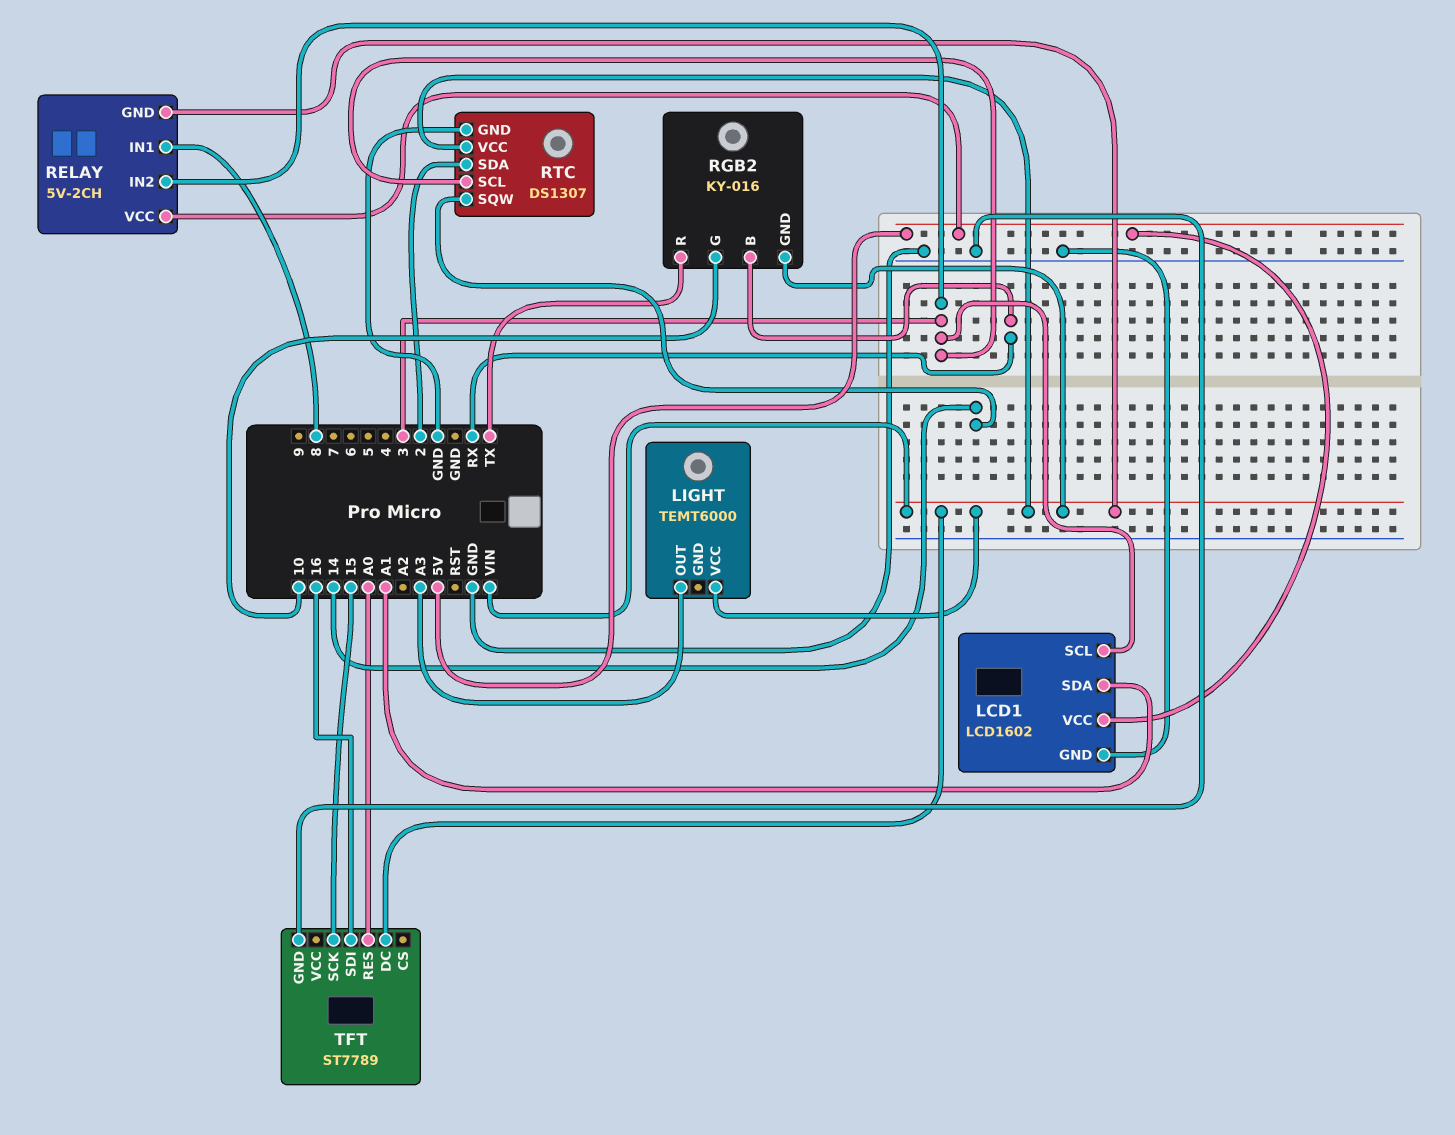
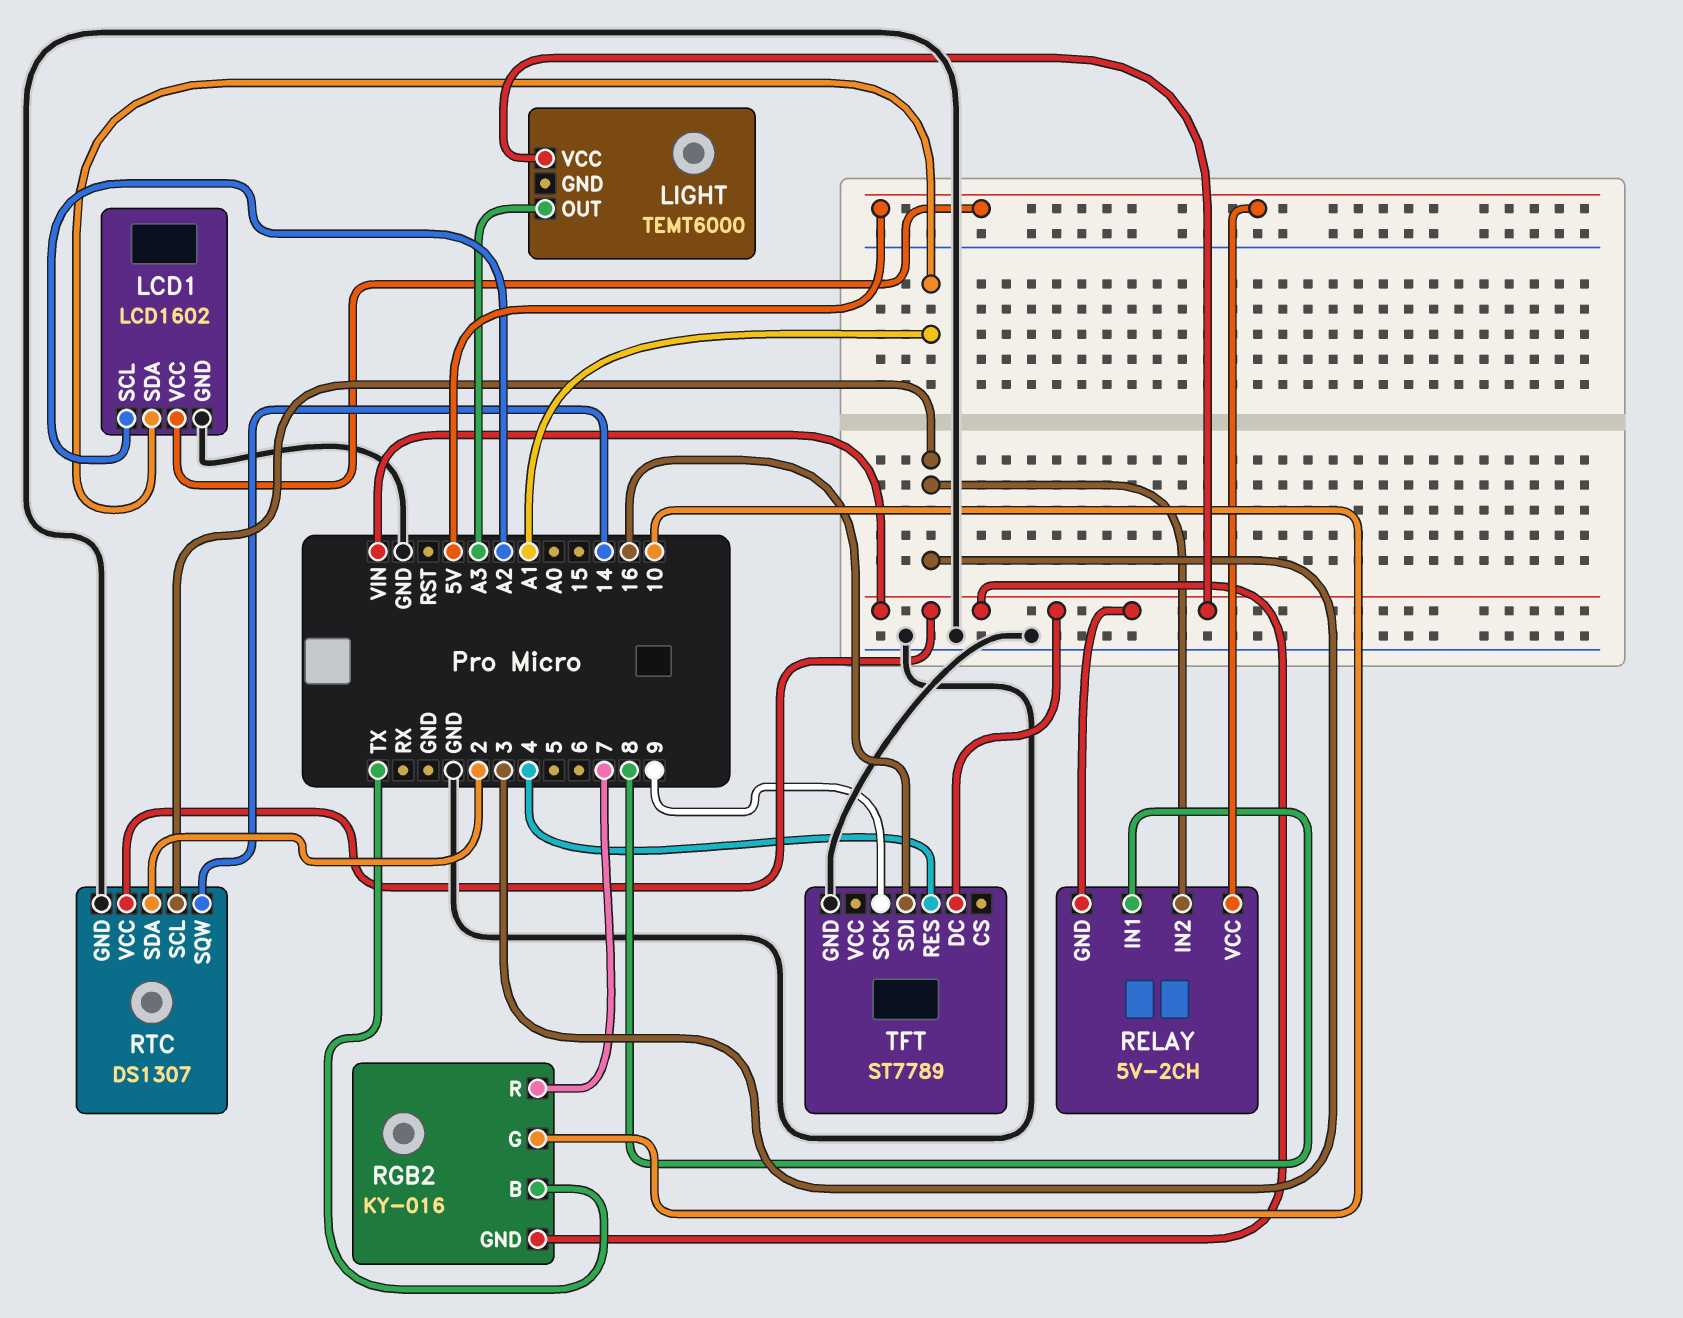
LCD1 pin SCL: 3 -> A2
RGB2 pin B: RX -> TX
RGB2 pin R: TX -> 7
TFT pin RES: A0 -> 4
TFT pin SCK: 15 -> 9

